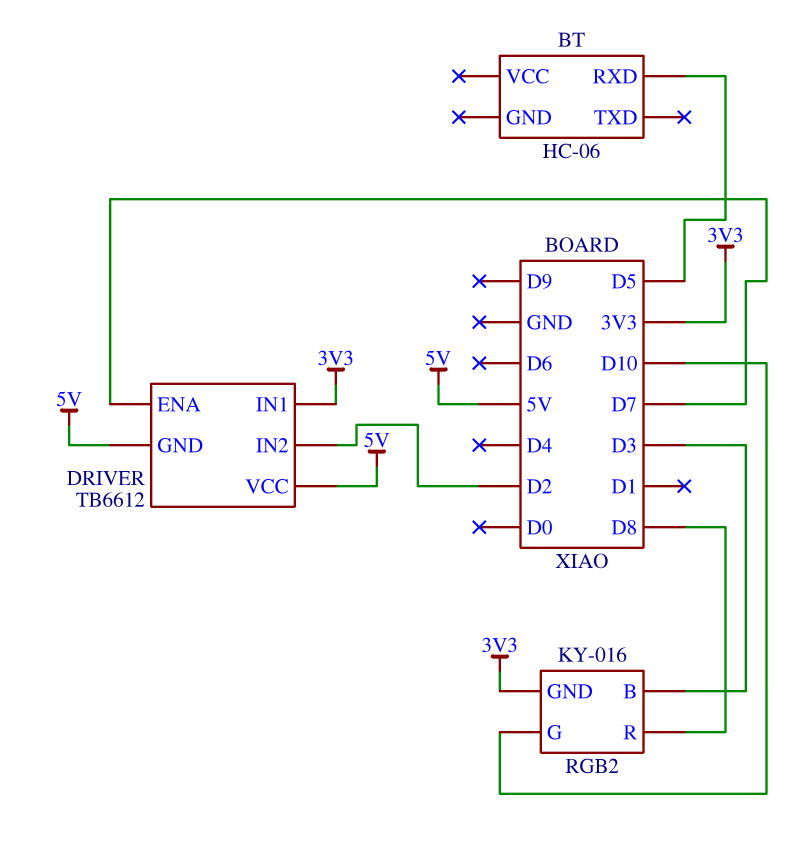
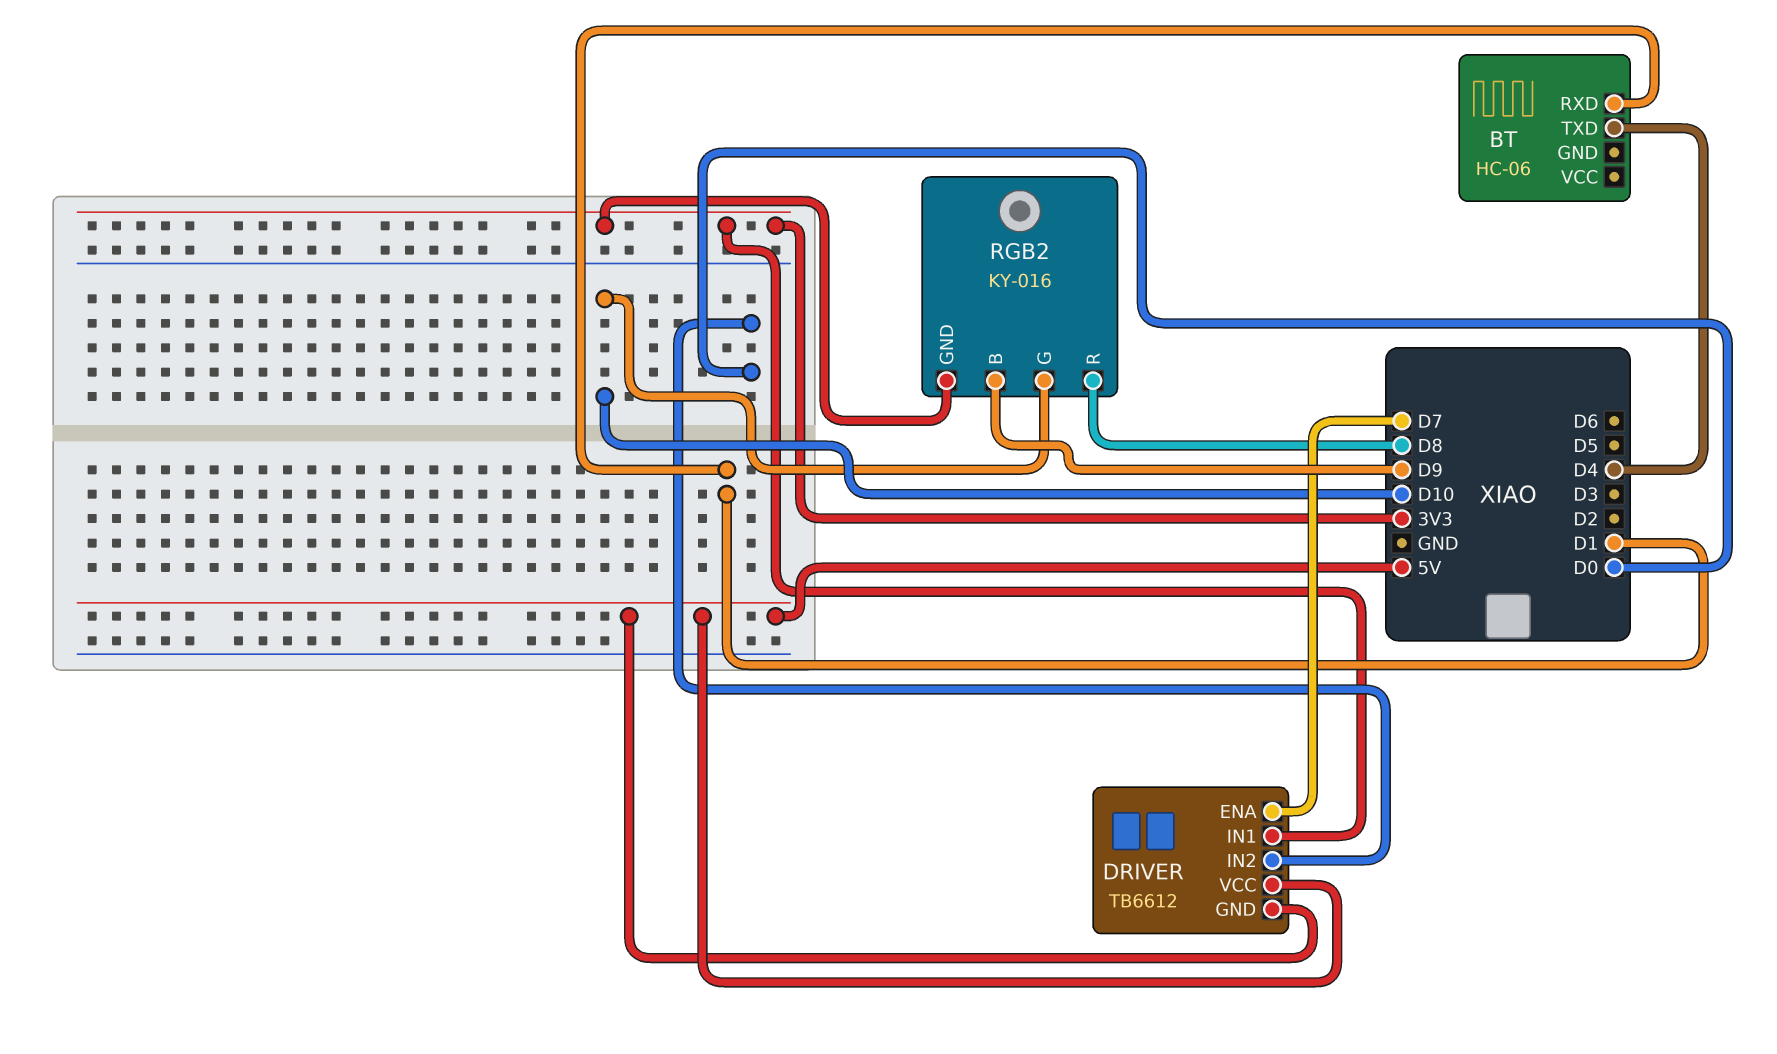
BT pin RXD: D5 -> D1
BT pin TXD: none -> D4
DRIVER pin IN2: D2 -> D0
RGB2 pin B: D3 -> D9

